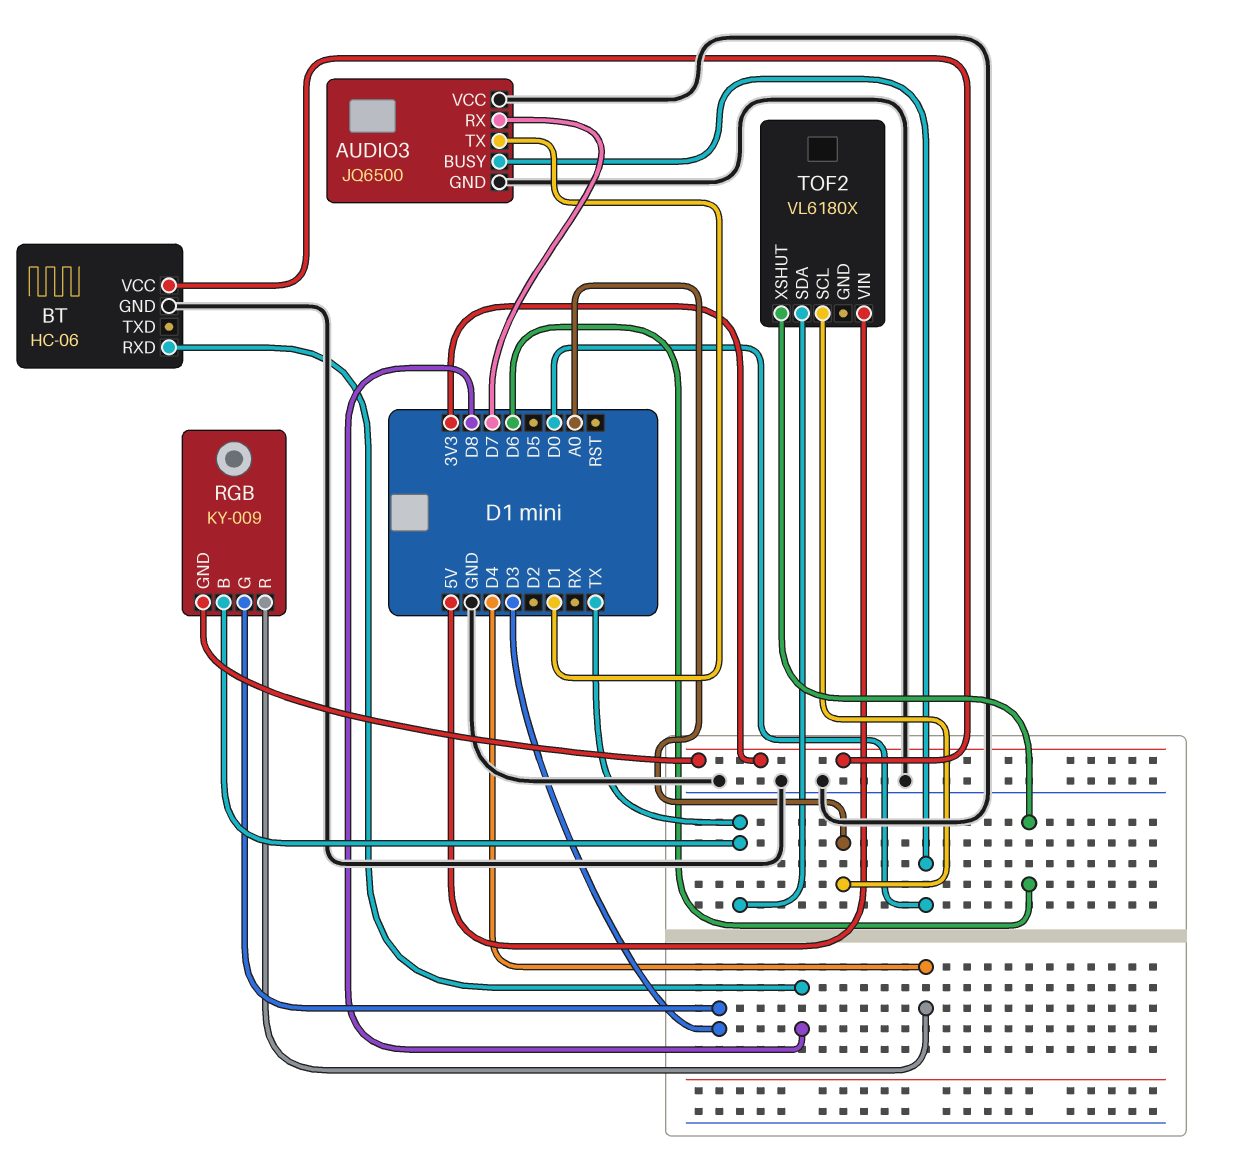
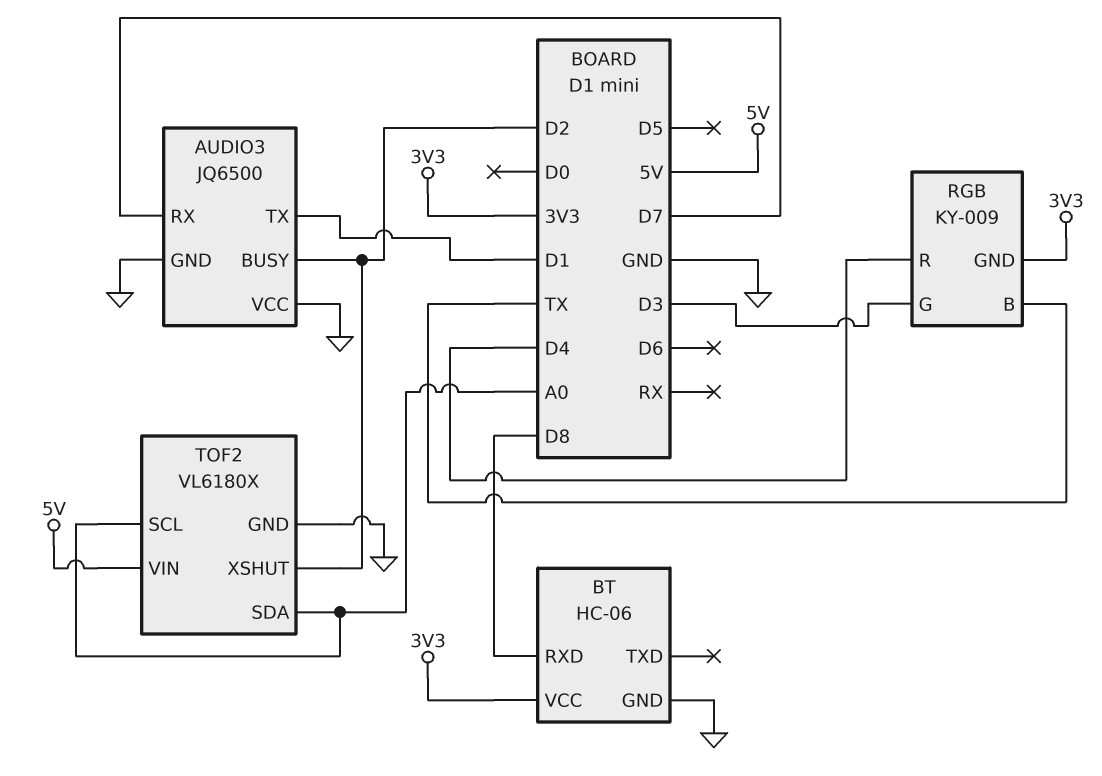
AUDIO3 pin BUSY: D0 -> D2
TOF2 pin GND: none -> GND
TOF2 pin SDA: TX -> A0
TOF2 pin XSHUT: D6 -> D2

